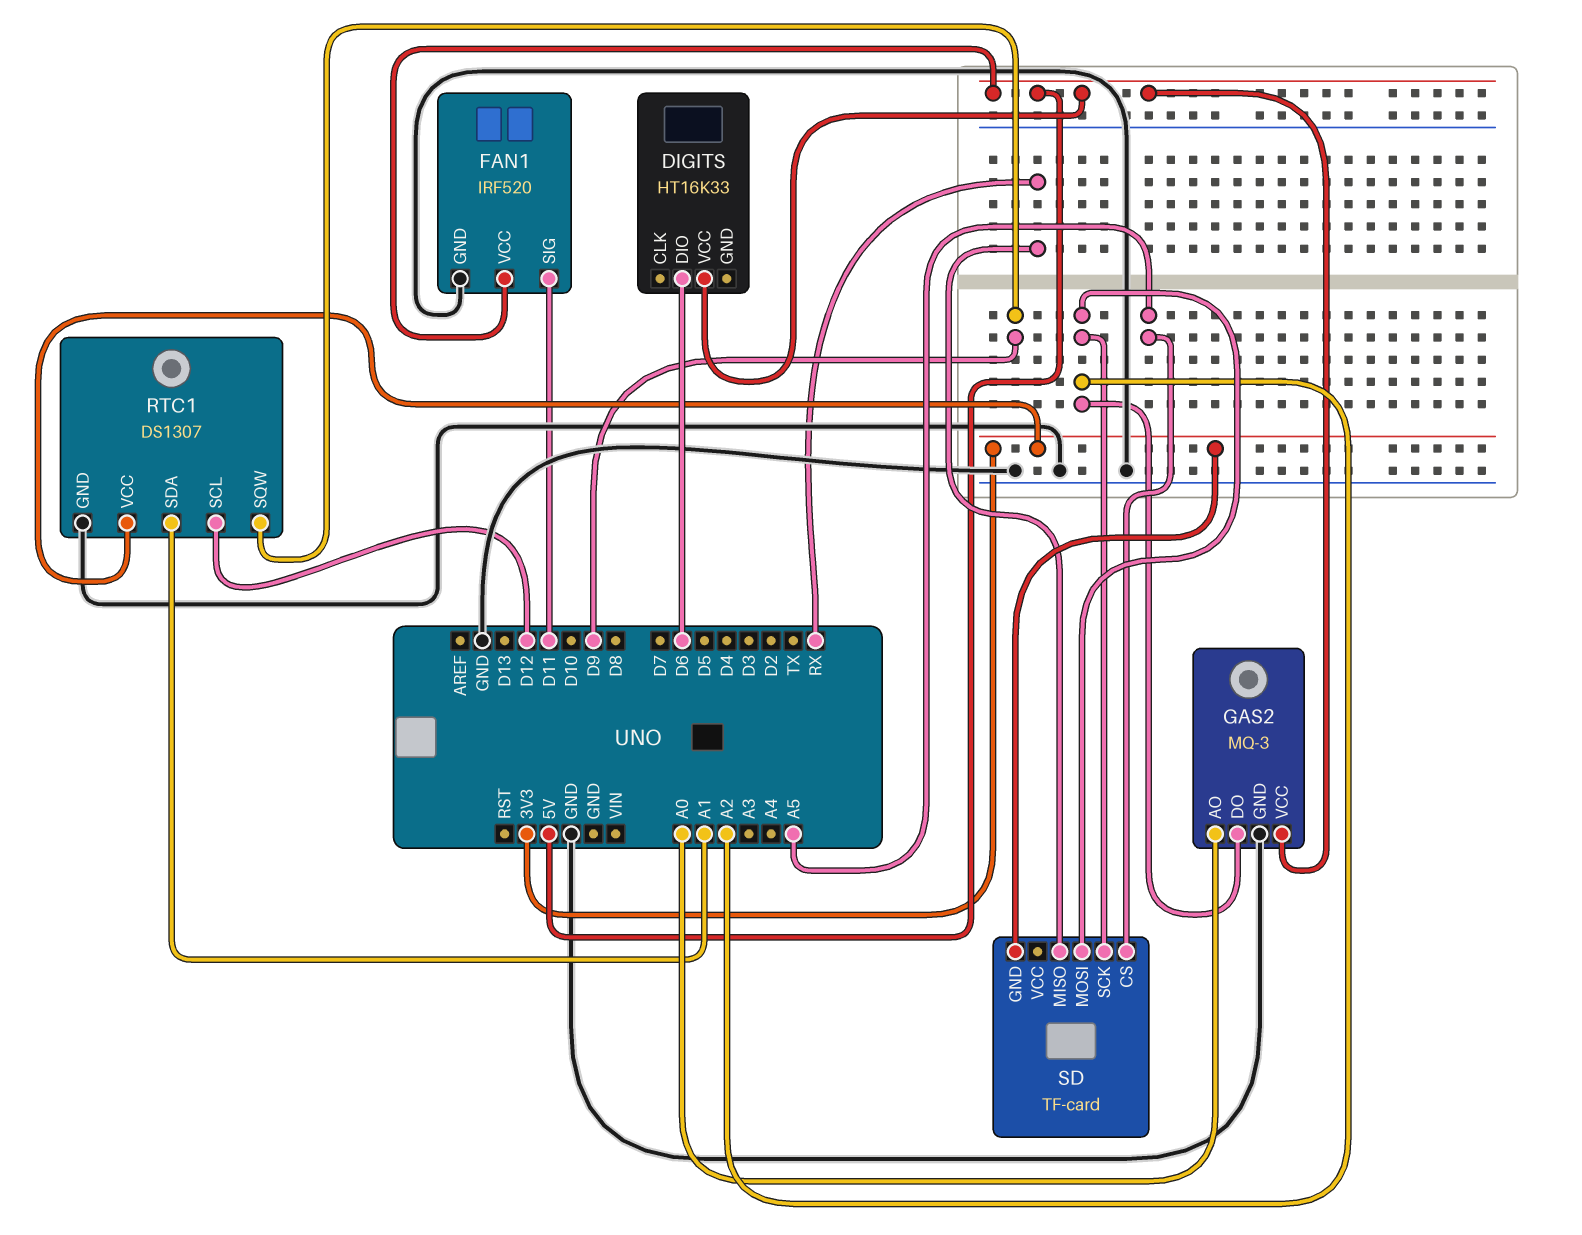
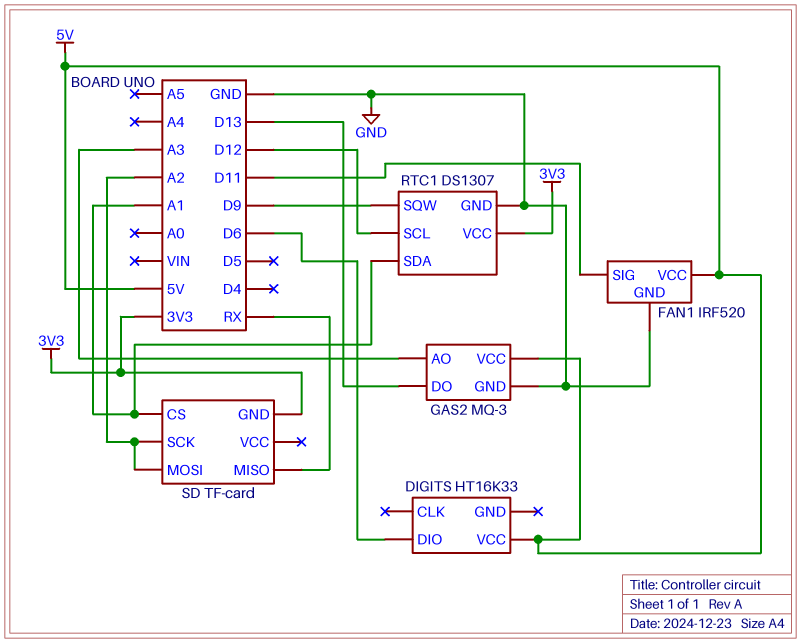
GAS2 pin AO: A0 -> A3
GAS2 pin DO: A2 -> D13
SD pin CS: A5 -> A1

